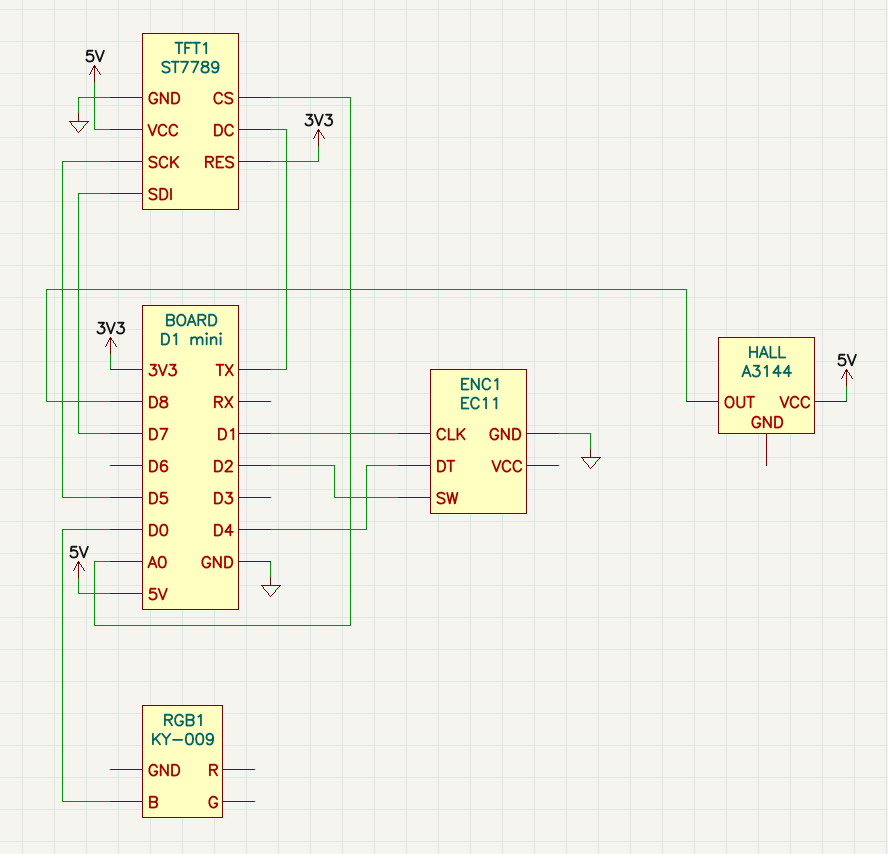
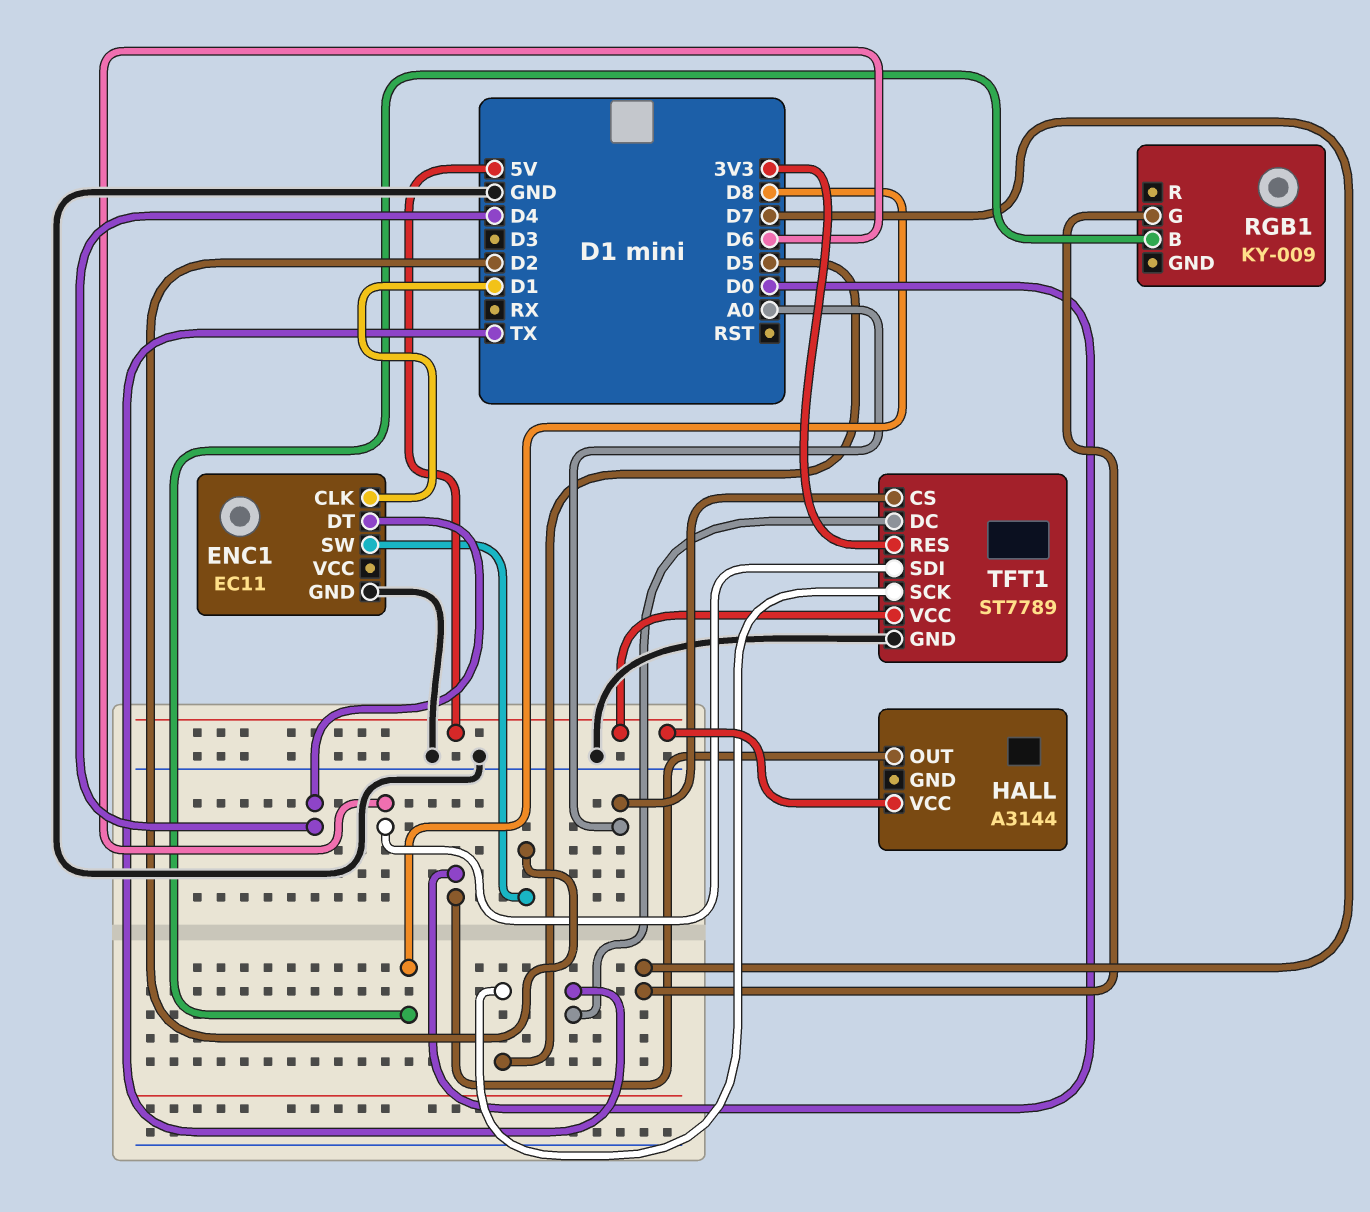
HALL pin OUT: D8 -> D0
RGB1 pin B: D0 -> D8
RGB1 pin G: none -> D7
TFT1 pin SDI: D7 -> D6

